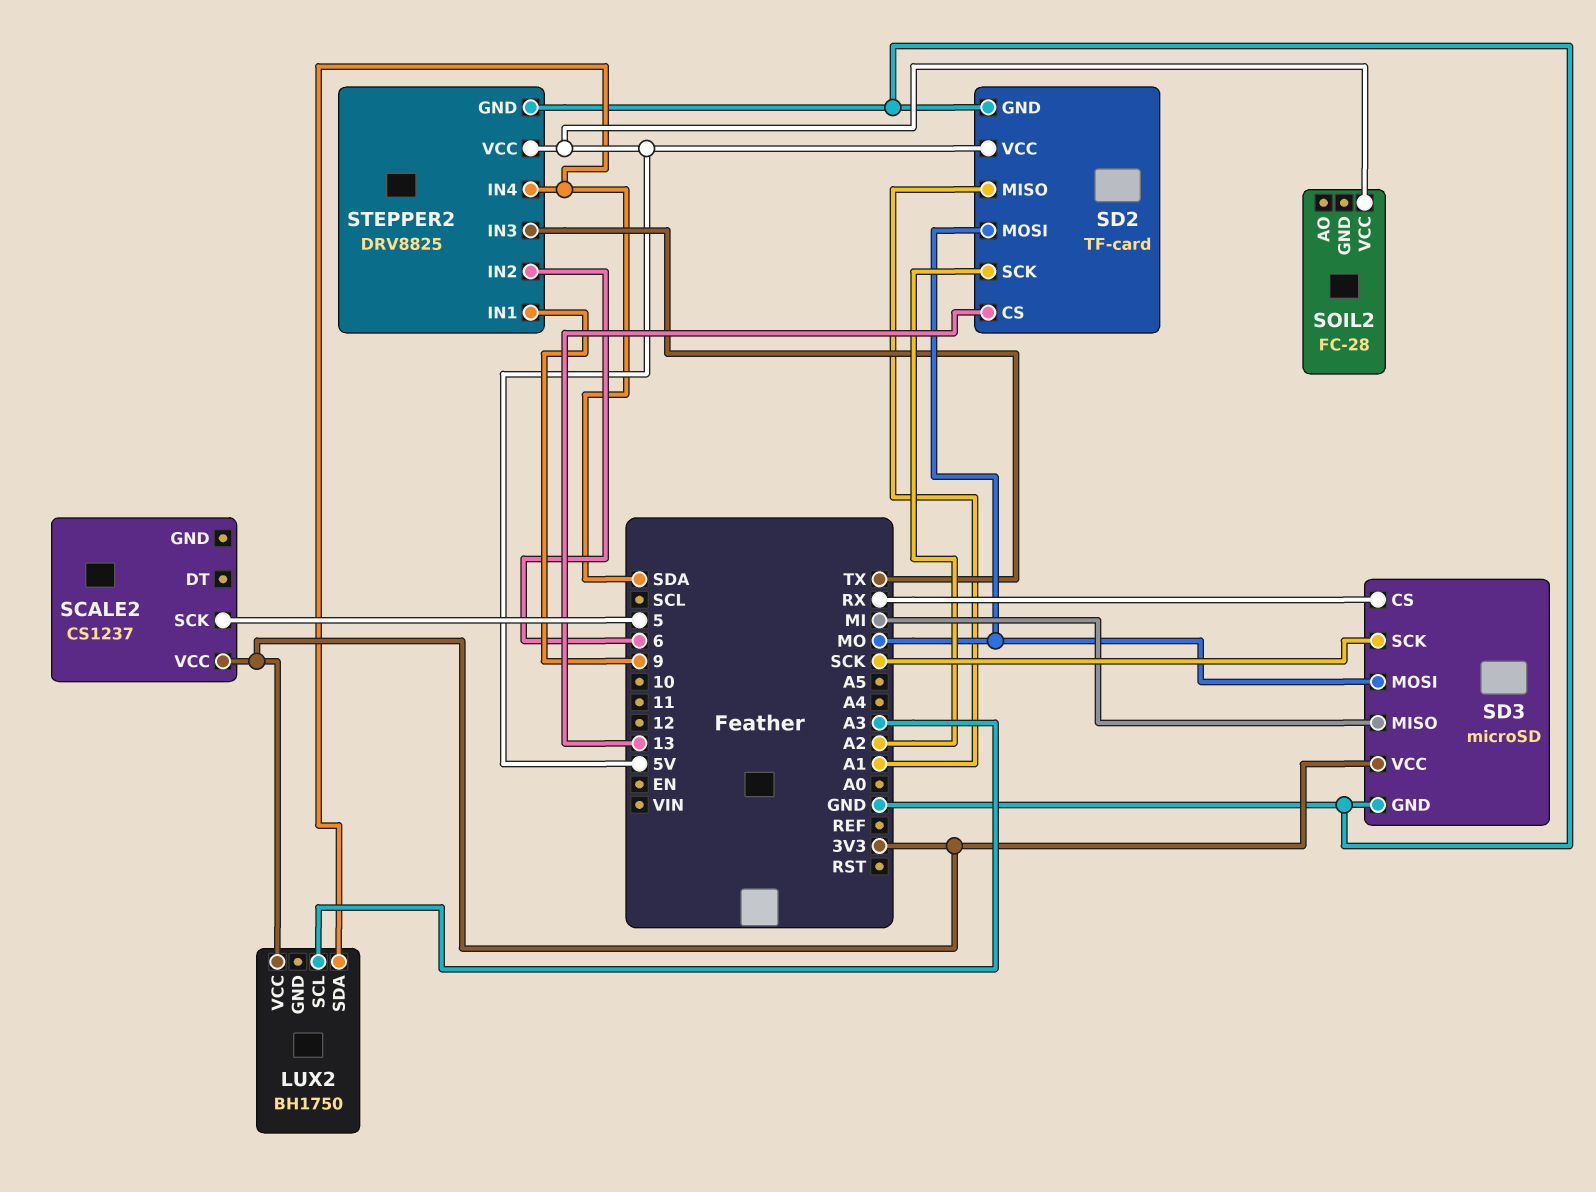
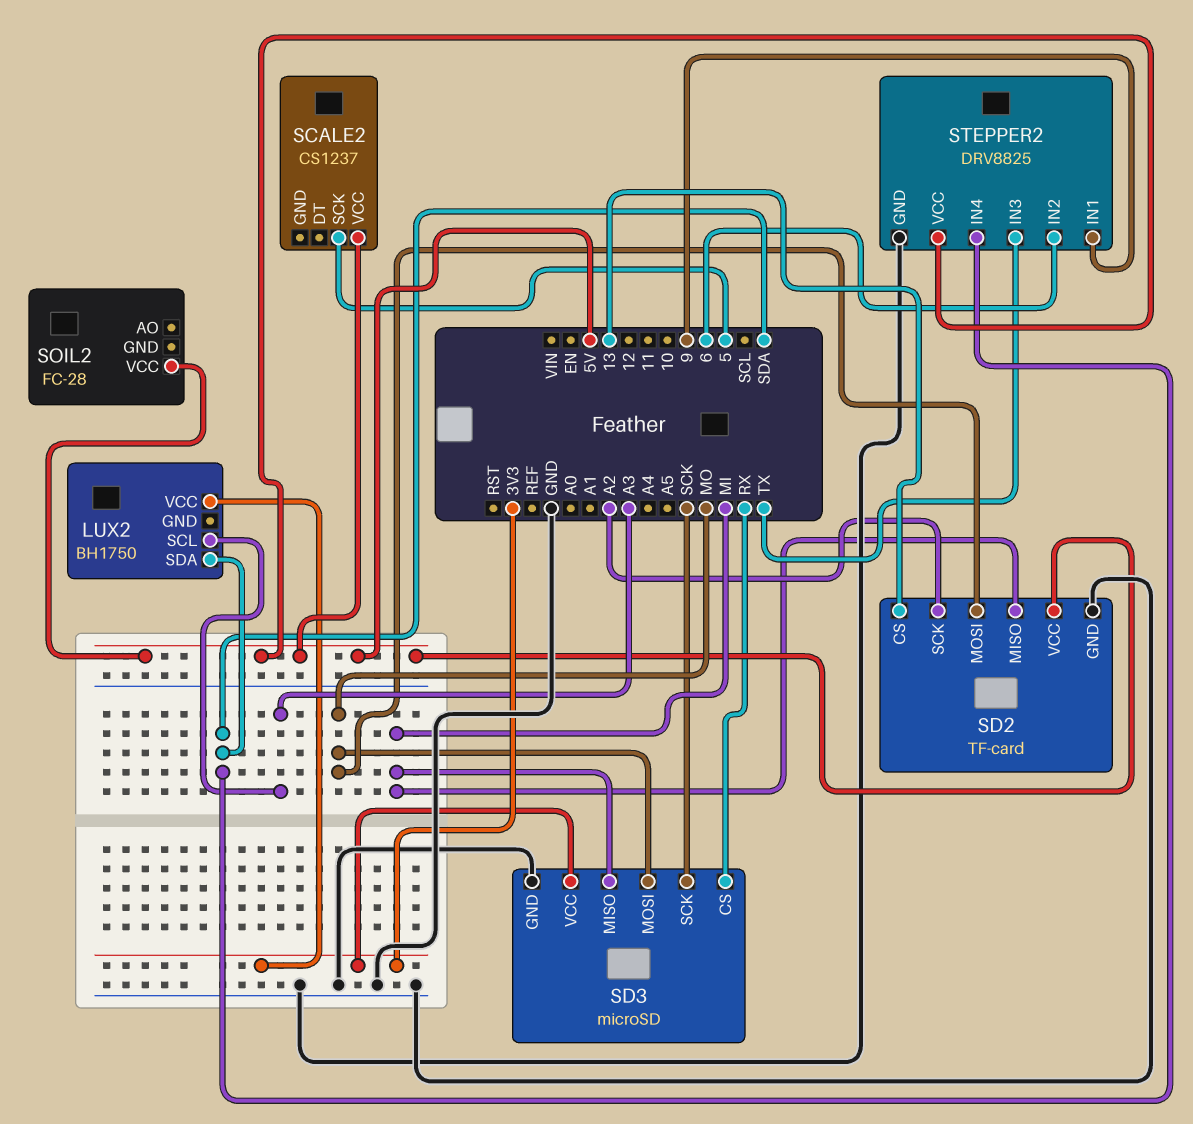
SCALE2 pin VCC: 3V3 -> 5V
SD2 pin MISO: A1 -> MI

